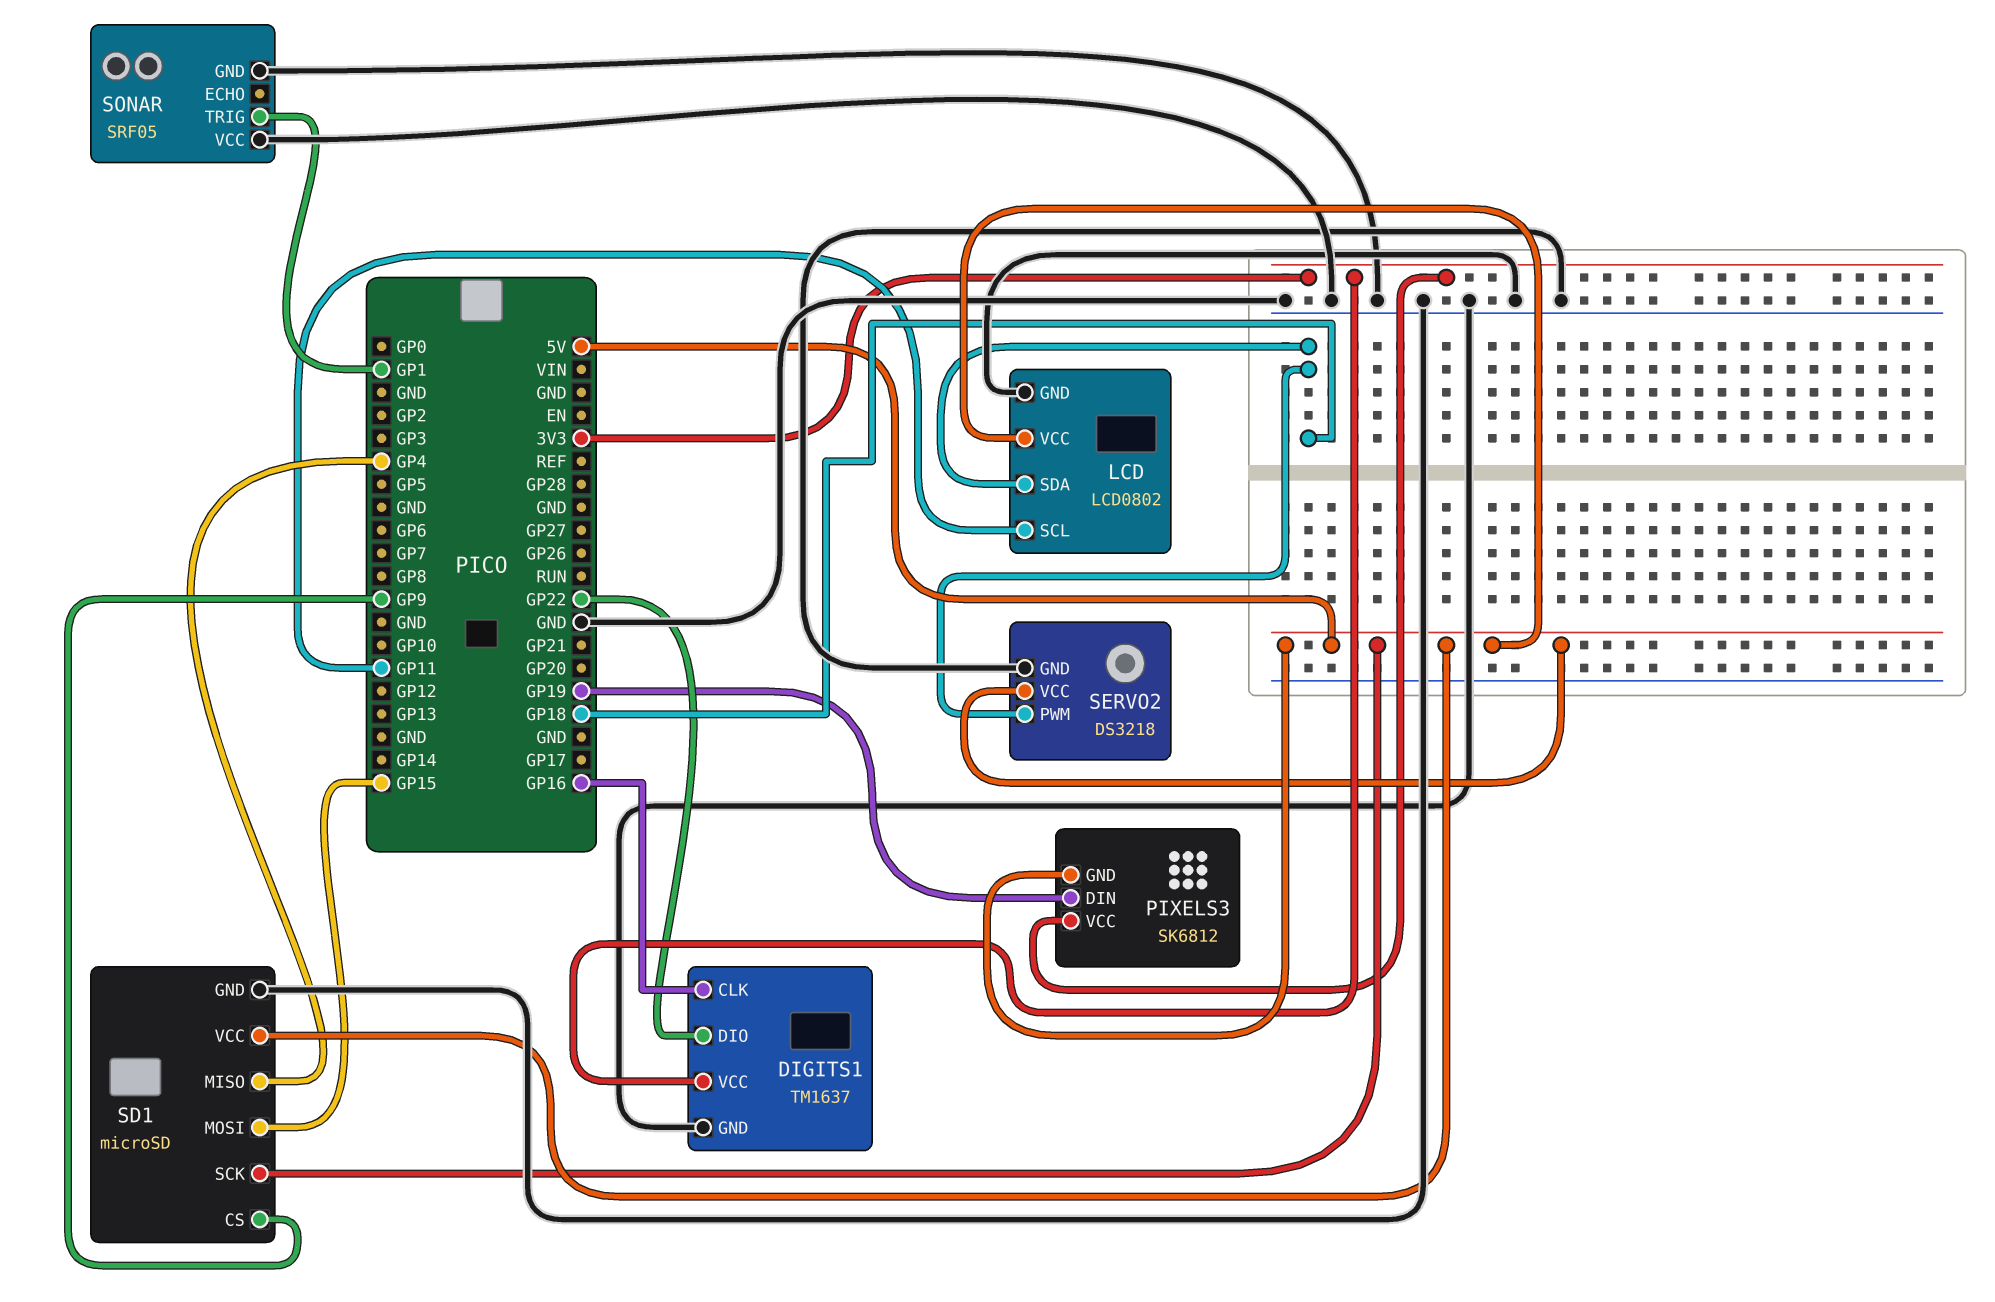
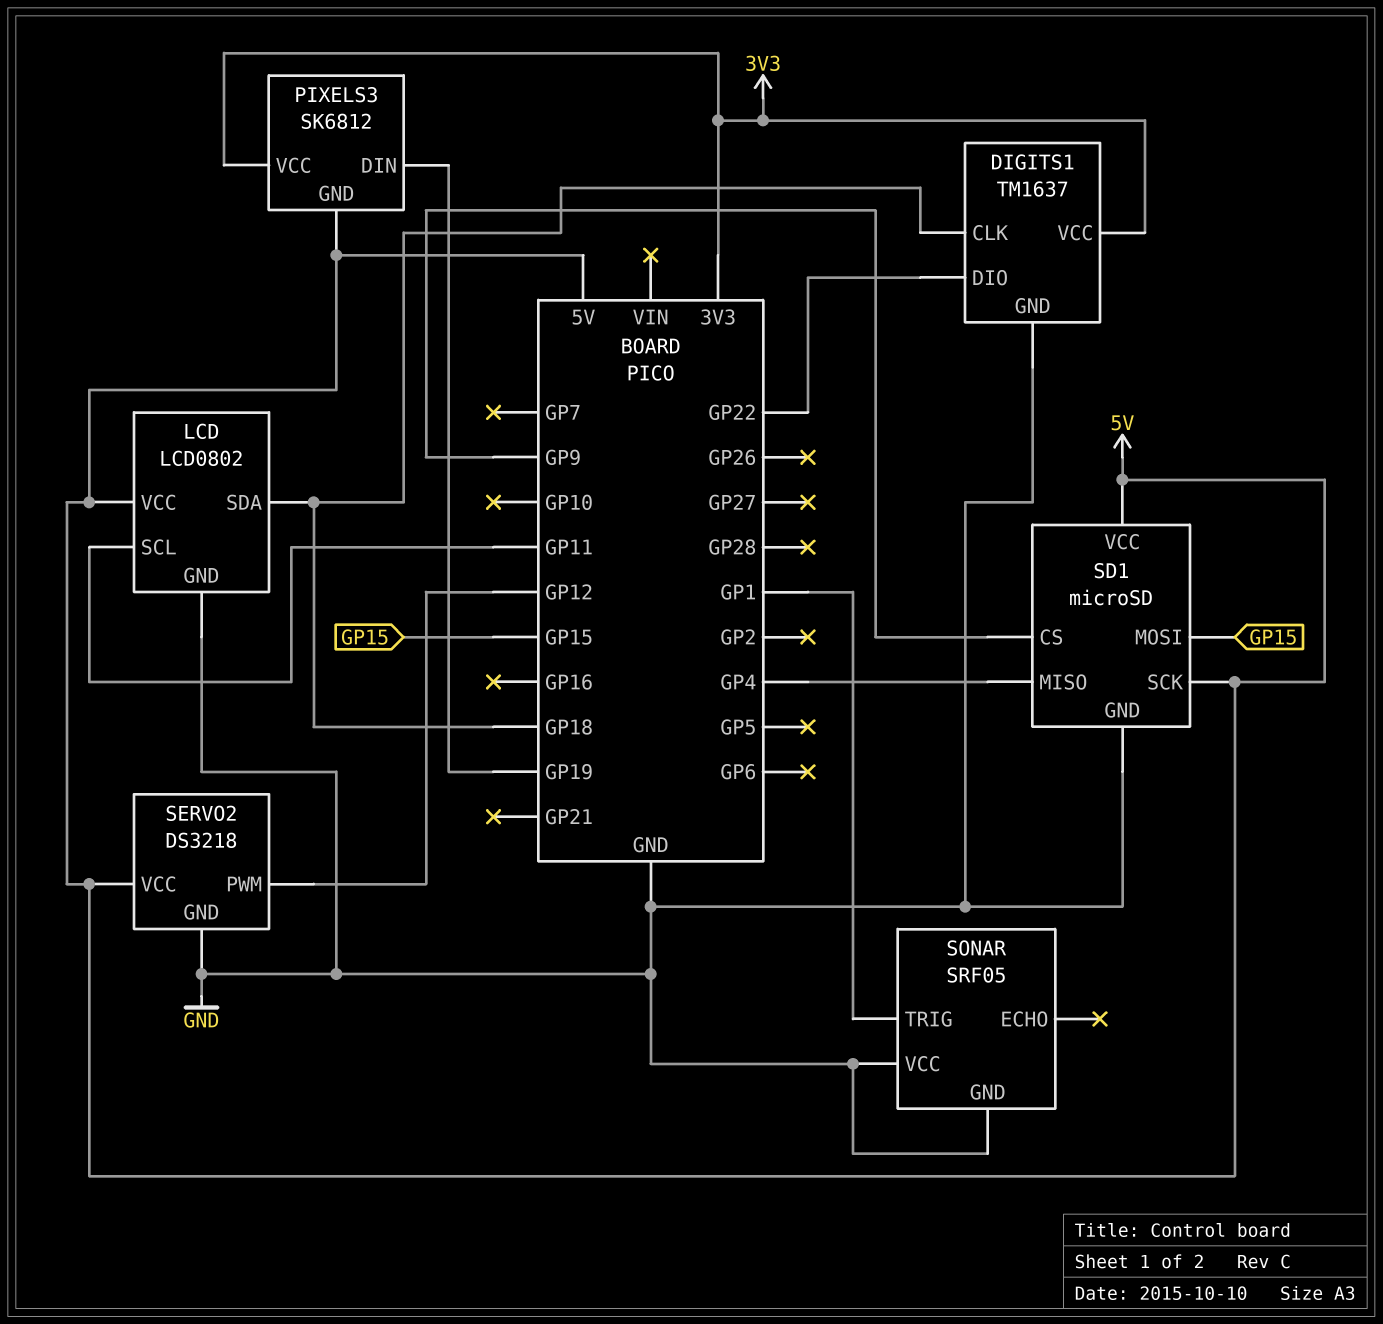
DIGITS1 pin CLK: GP16 -> GP18
SERVO2 pin PWM: GP18 -> GP12

